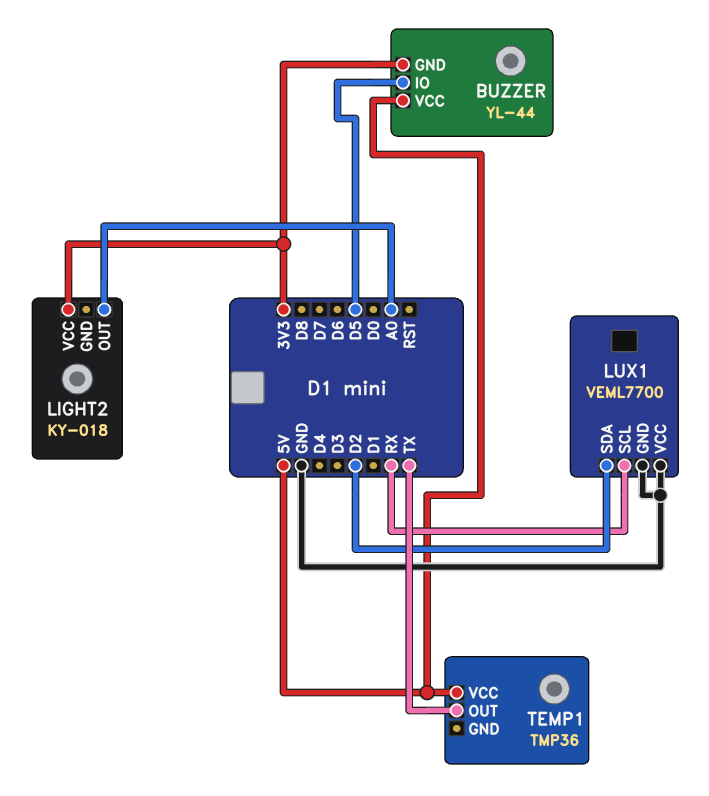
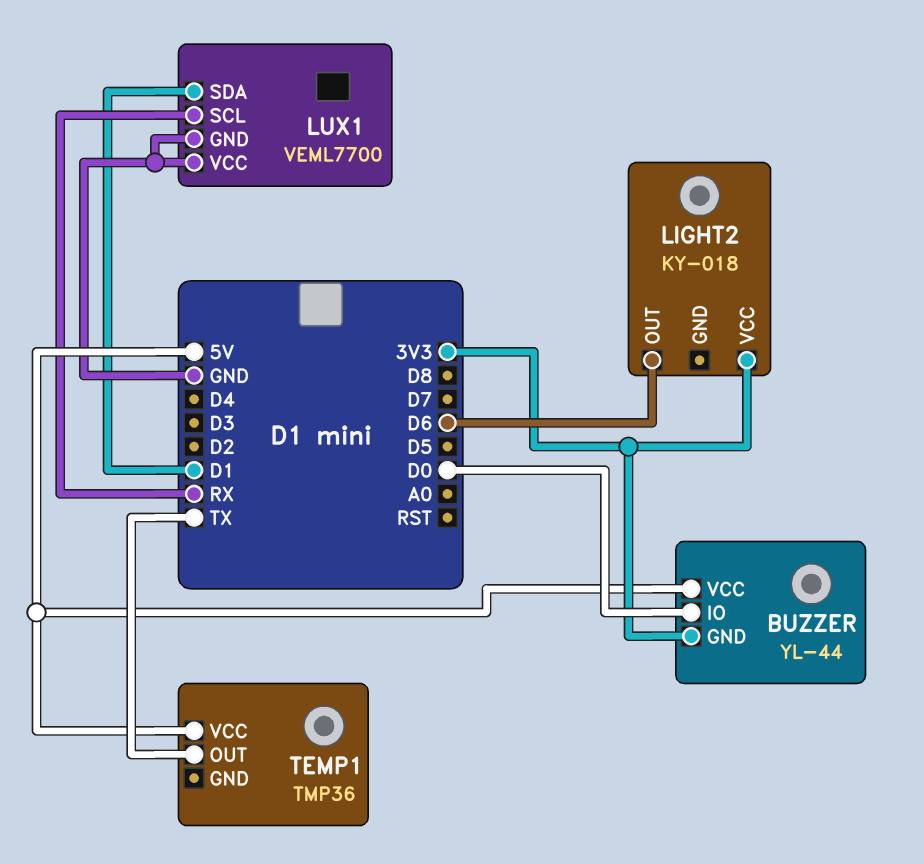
BUZZER pin IO: D5 -> D0
LIGHT2 pin OUT: A0 -> D6
LUX1 pin SDA: D2 -> D1

